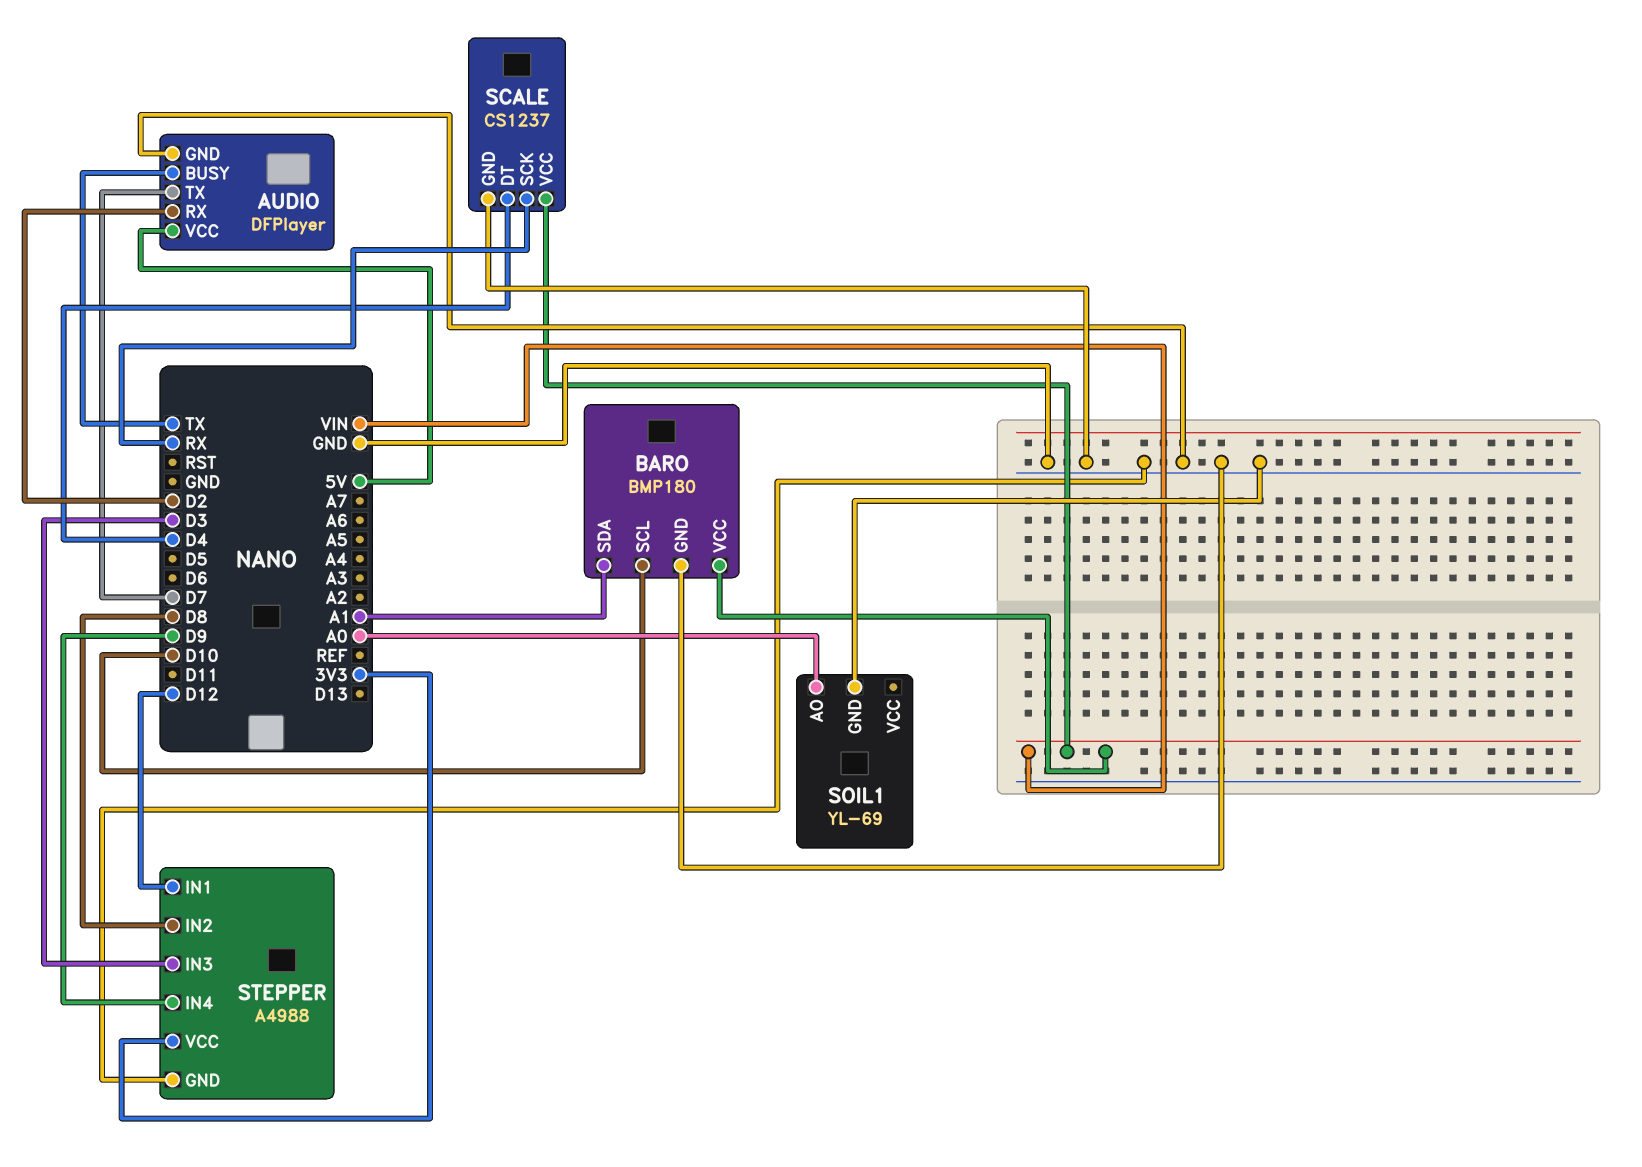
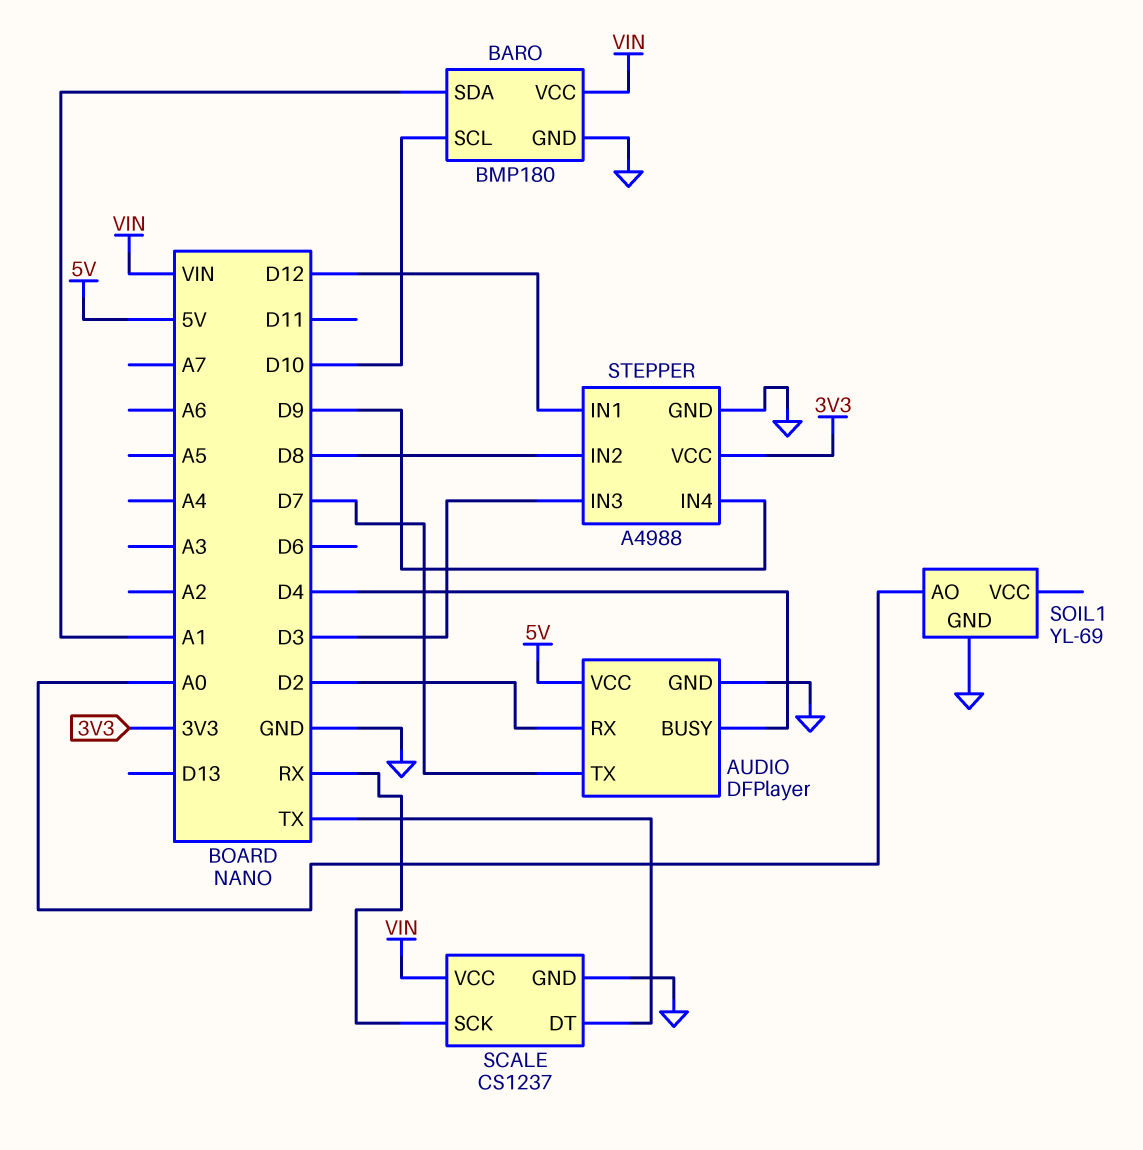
AUDIO pin BUSY: TX -> D4
SCALE pin DT: D4 -> TX

